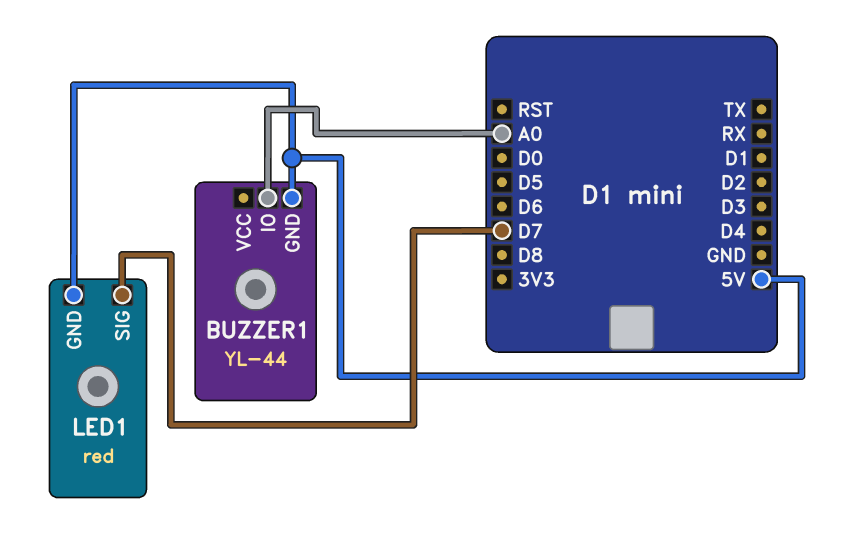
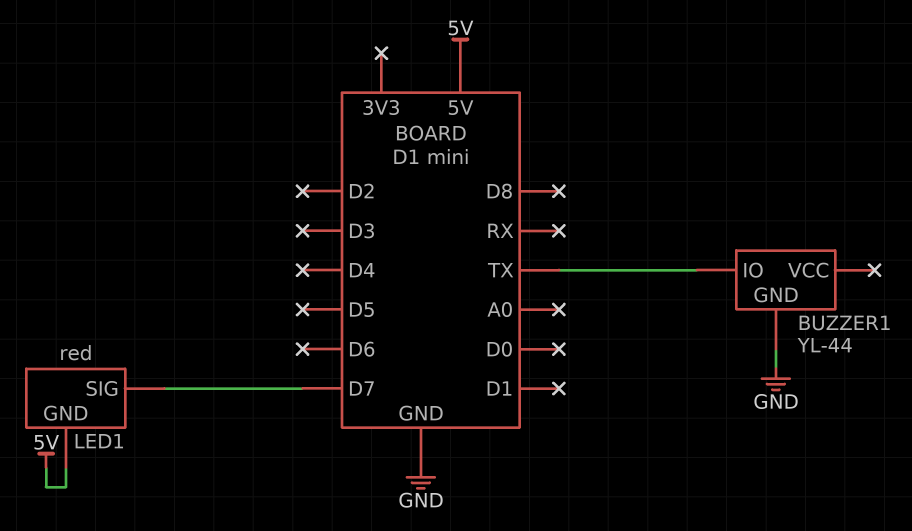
BUZZER1 pin GND: 5V -> GND
BUZZER1 pin IO: A0 -> TX

